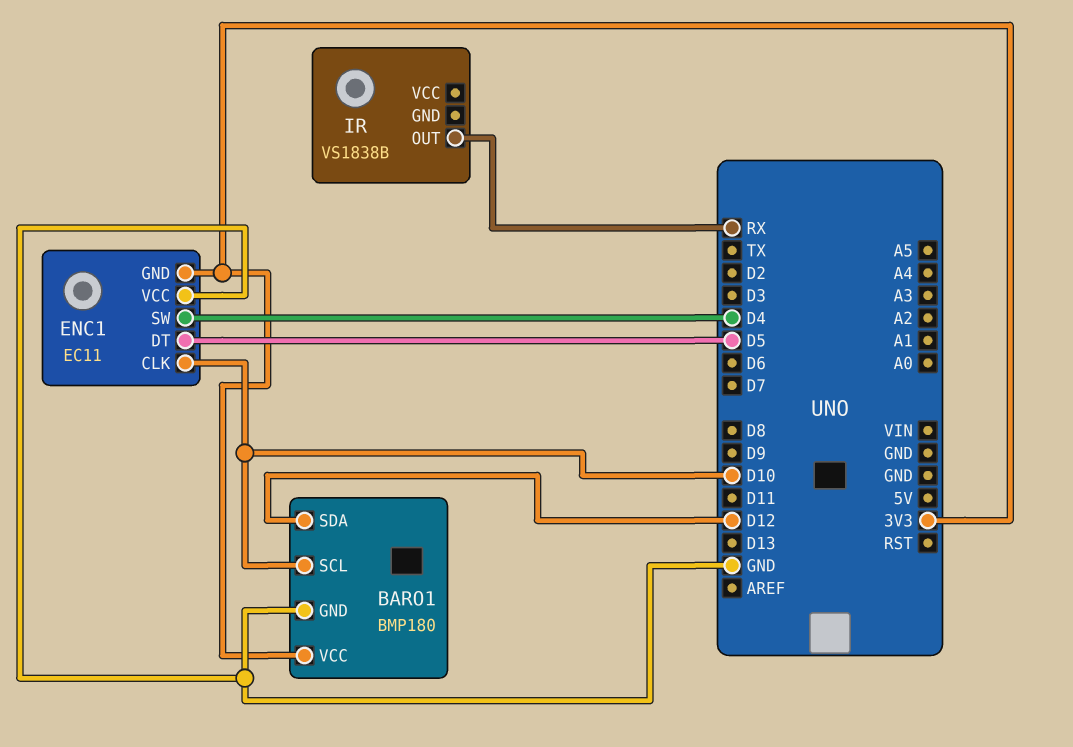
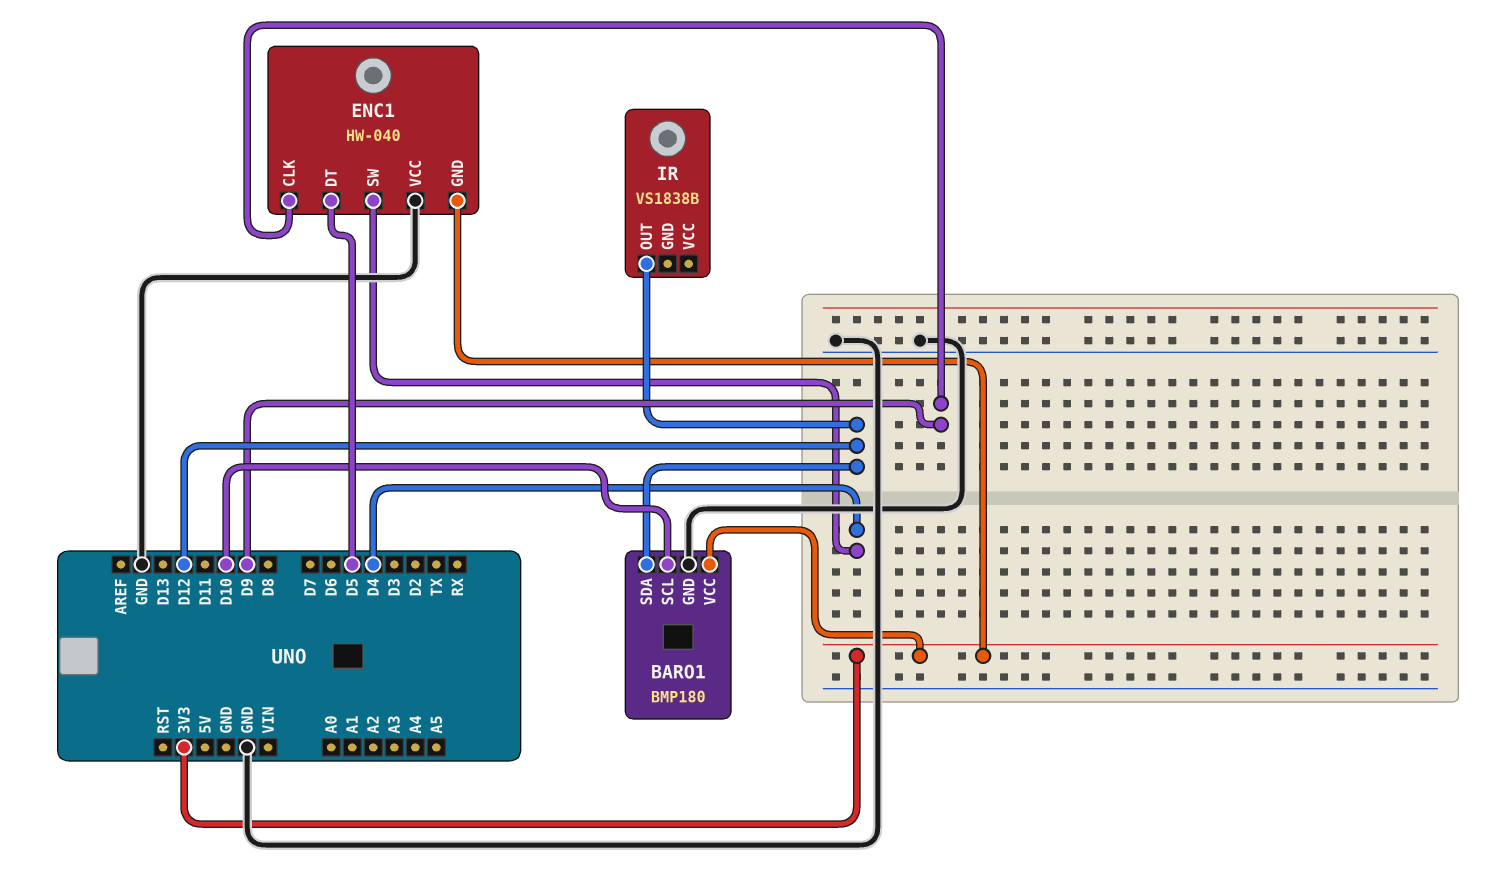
ENC1: EC11 -> HW-040
ENC1 pin CLK: D10 -> D9
IR pin OUT: RX -> D12

